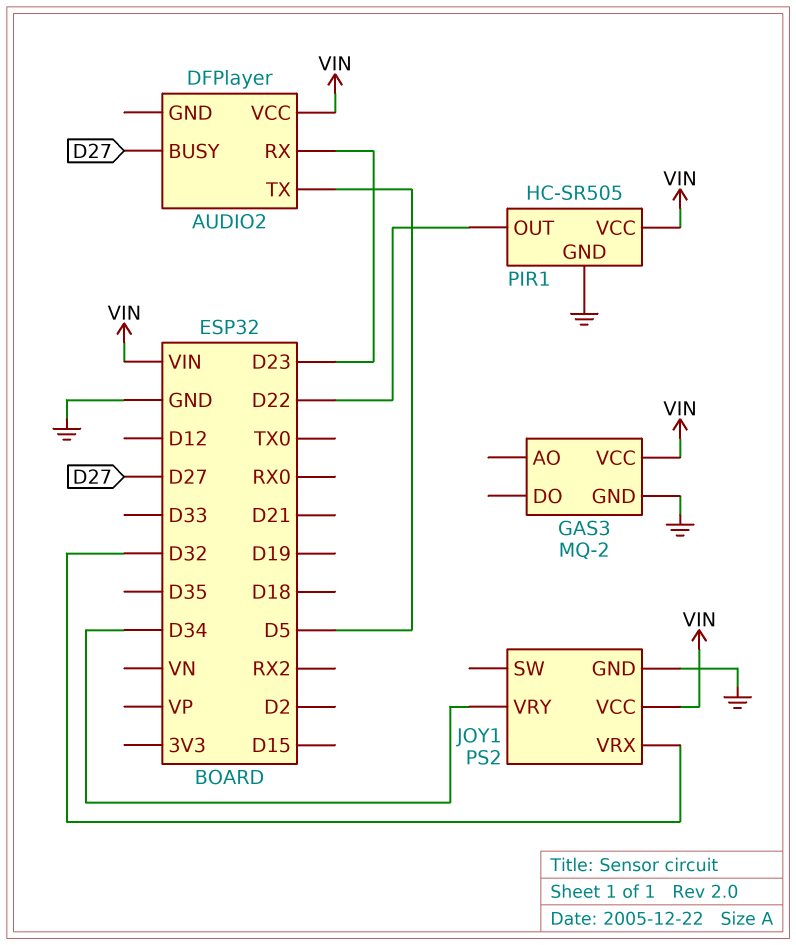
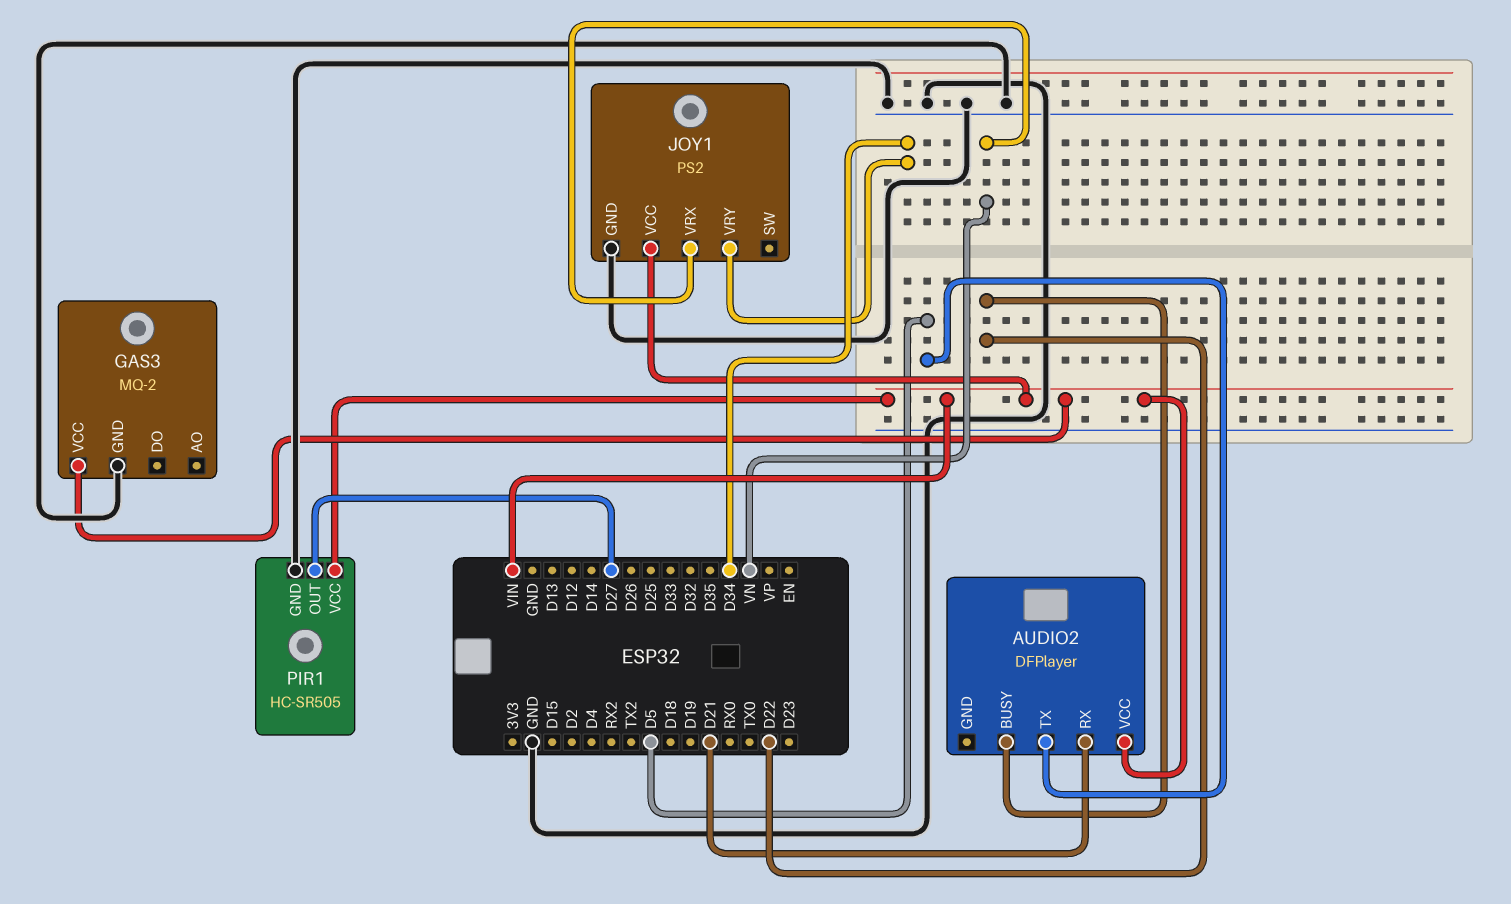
AUDIO2 pin BUSY: D27 -> D22
AUDIO2 pin RX: D23 -> D21
JOY1 pin VRX: D32 -> VN
PIR1 pin OUT: D22 -> D27

